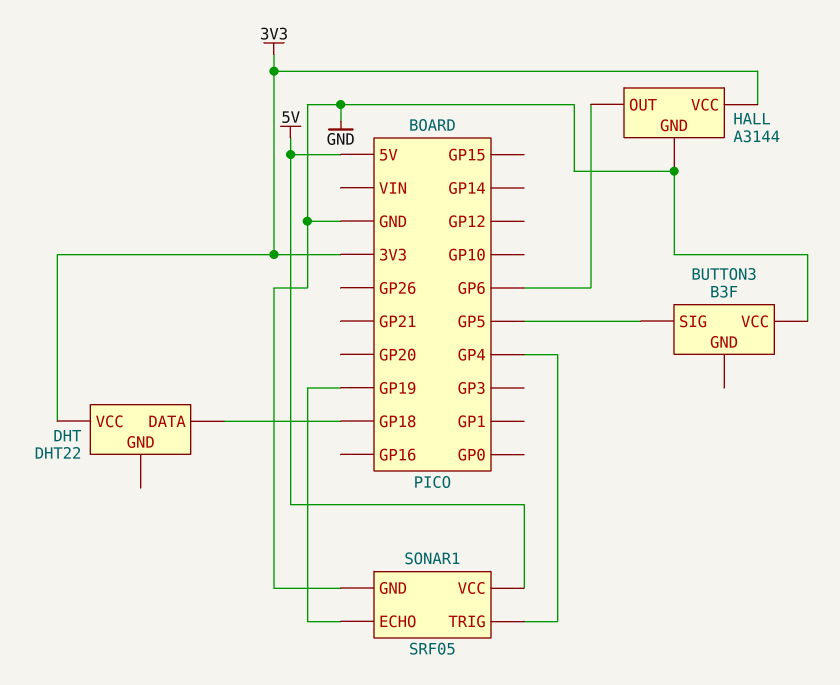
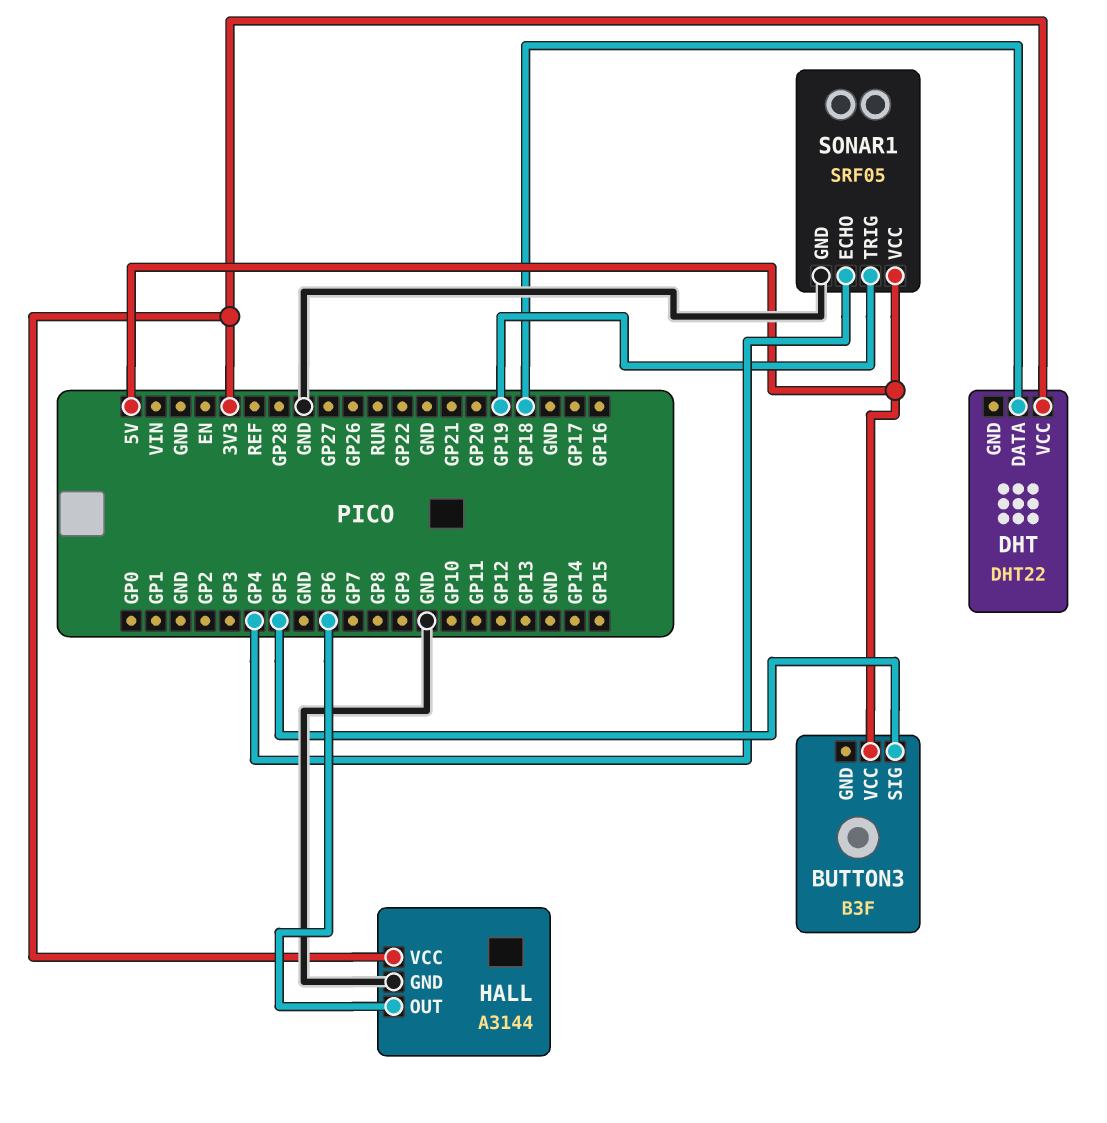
BUTTON3 pin VCC: GND -> 5V
SONAR1 pin ECHO: GP19 -> GP4
SONAR1 pin TRIG: GP4 -> GP19

